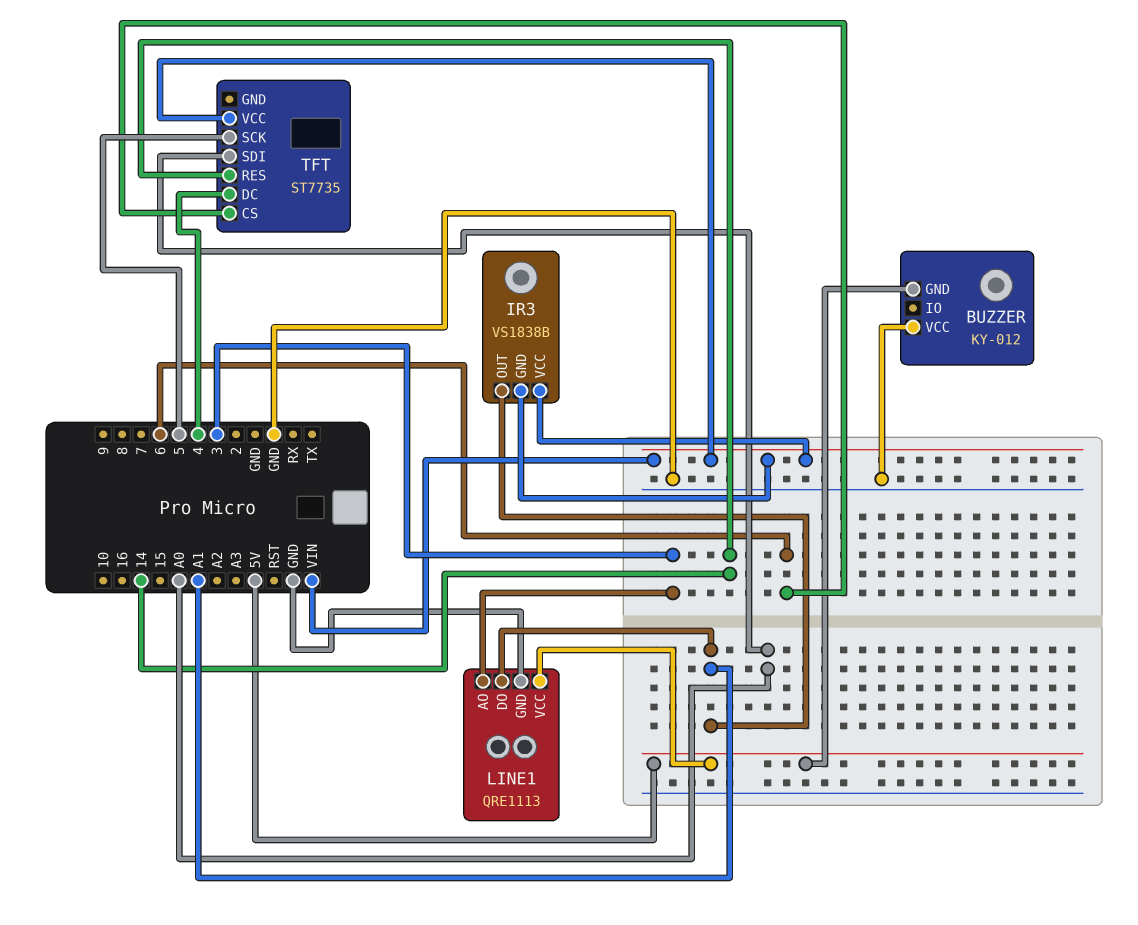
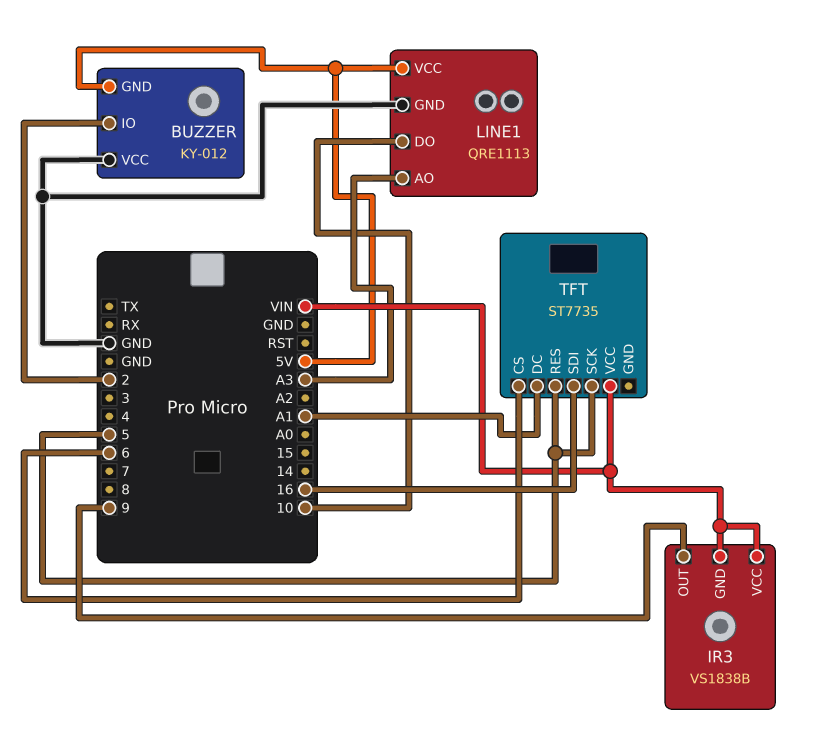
BUZZER pin IO: none -> 2
IR3 pin OUT: A1 -> 9
LINE1 pin AO: 3 -> A3
LINE1 pin DO: A1 -> 10
TFT pin DC: 4 -> A1
TFT pin RES: 14 -> 5
TFT pin SDI: A0 -> 16

